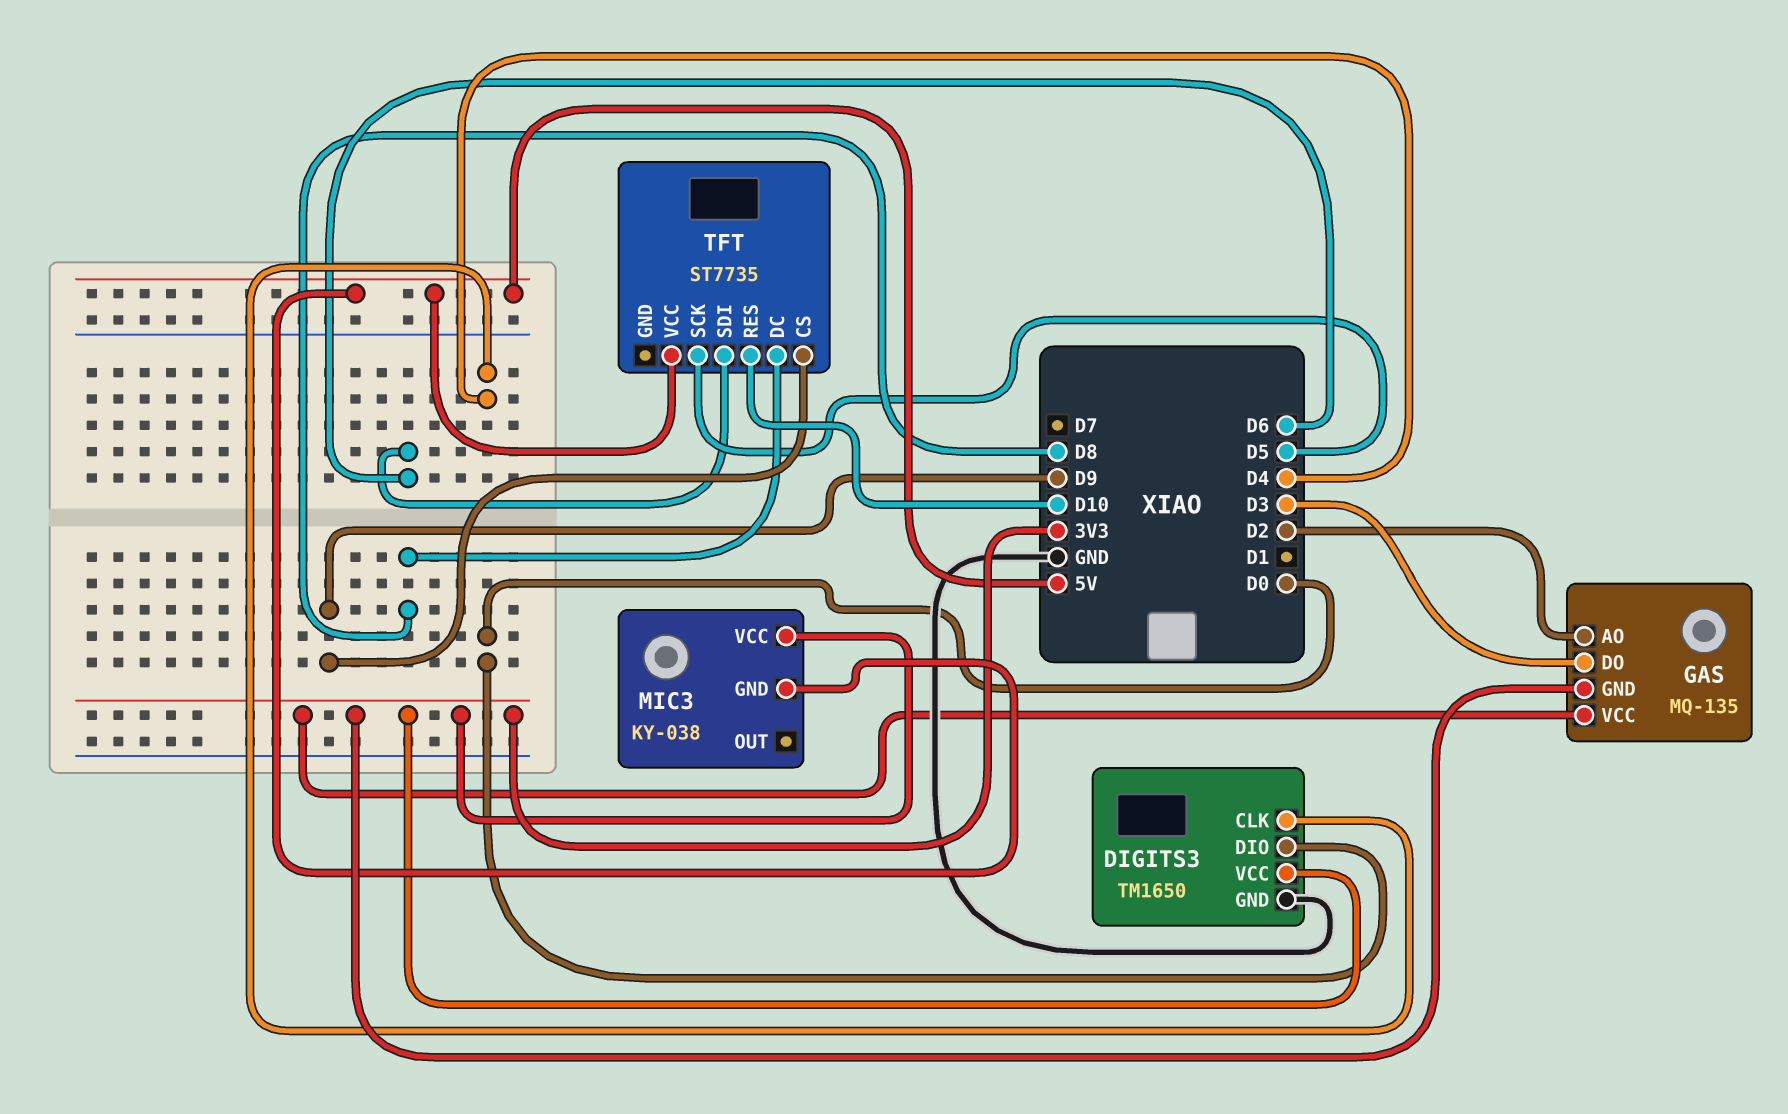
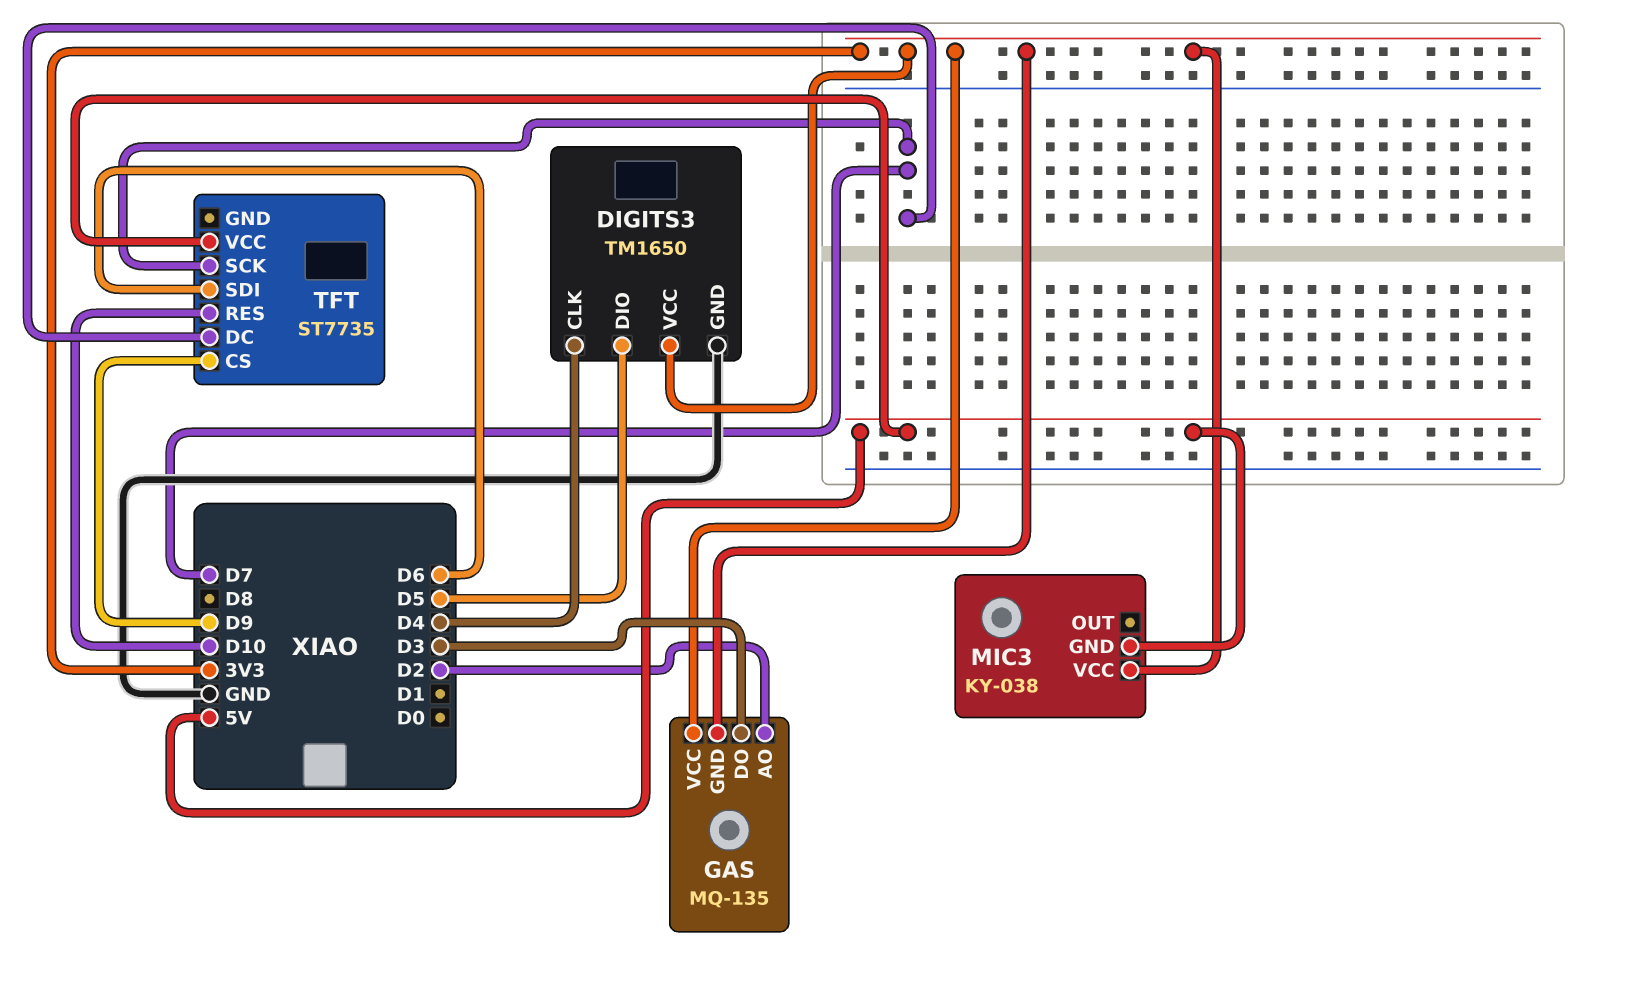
DIGITS3 pin DIO: D0 -> D5
TFT pin DC: D8 -> D7
TFT pin SCK: D5 -> D7

